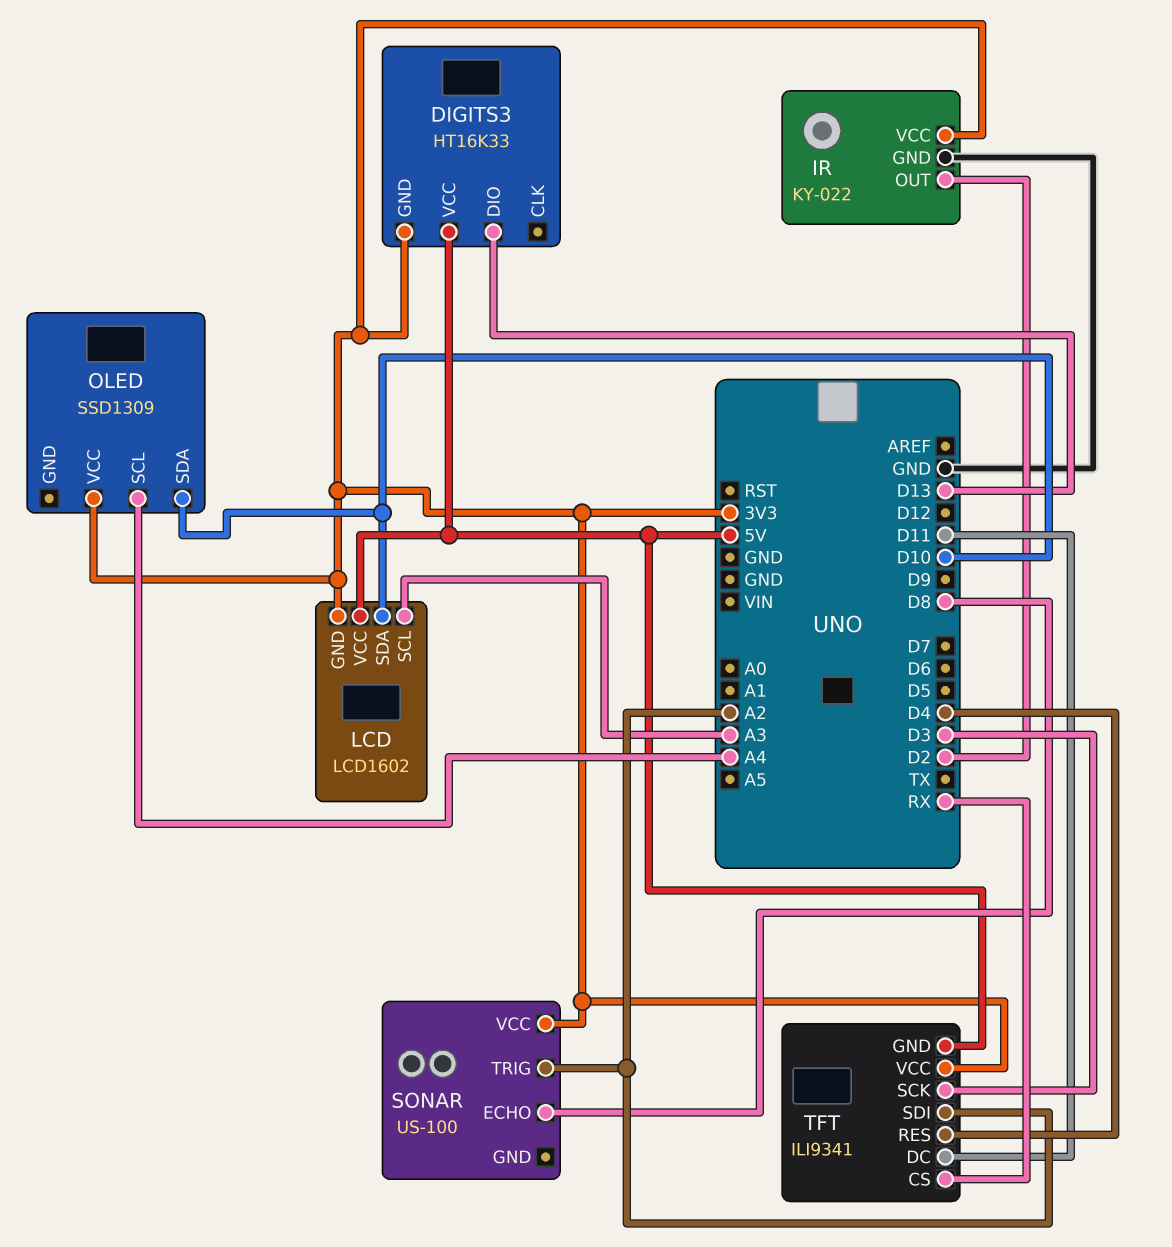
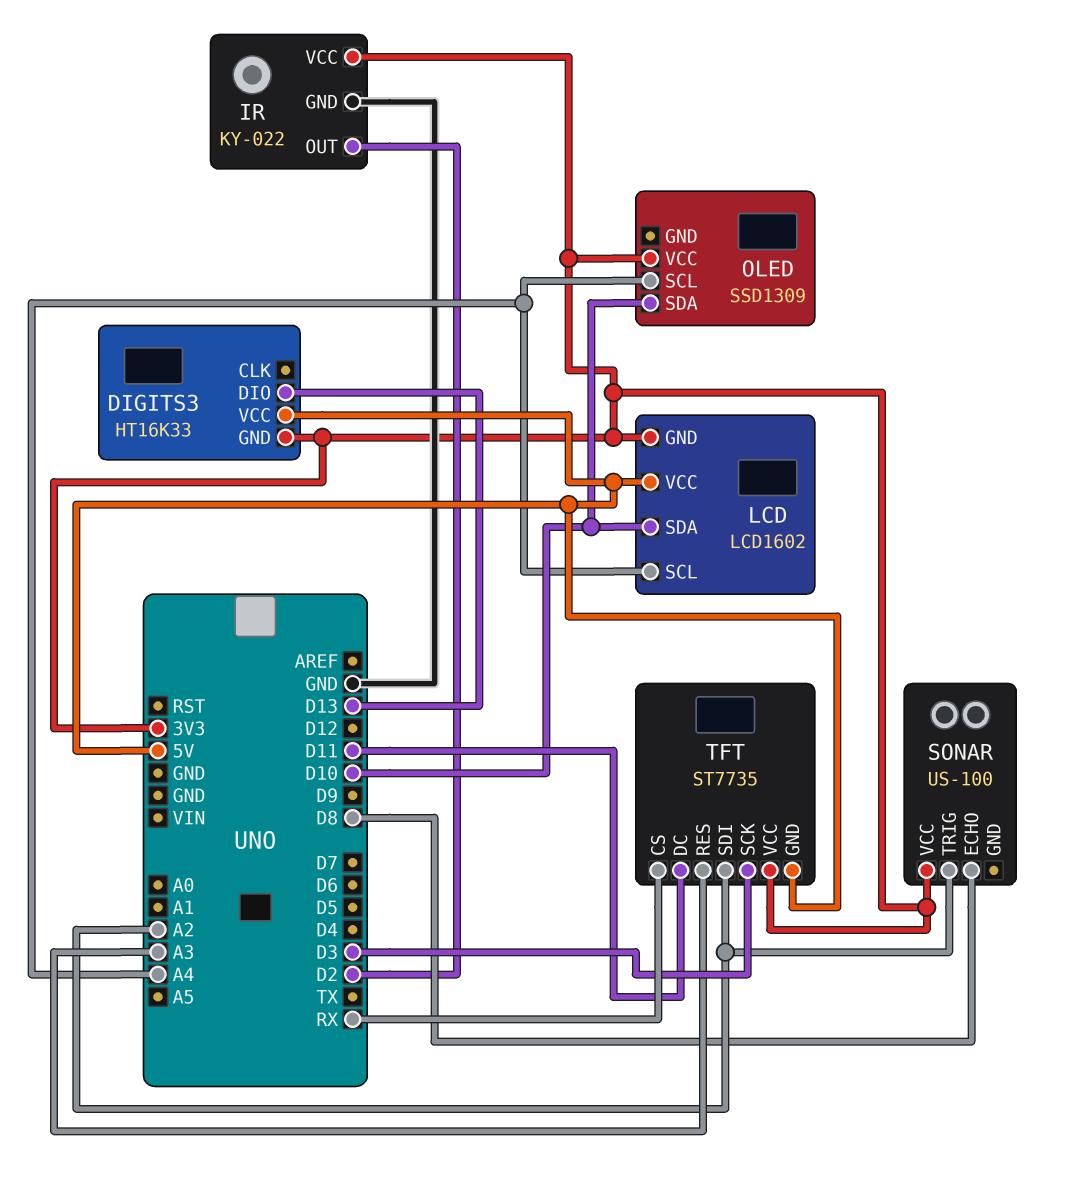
LCD pin SCL: A3 -> A4
TFT: ILI9341 -> ST7735
TFT pin RES: D4 -> A3

